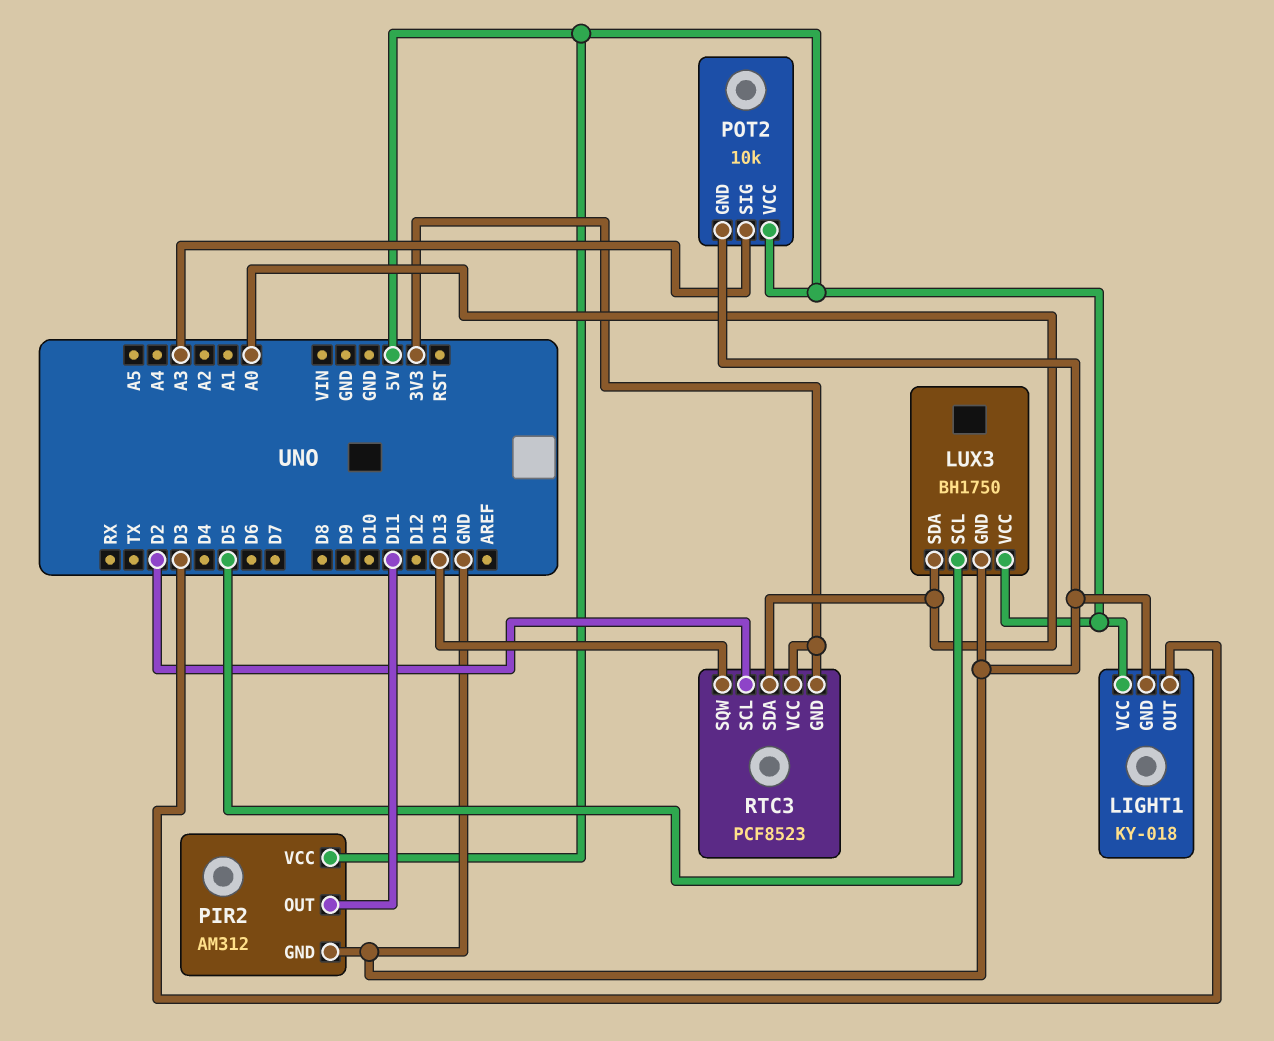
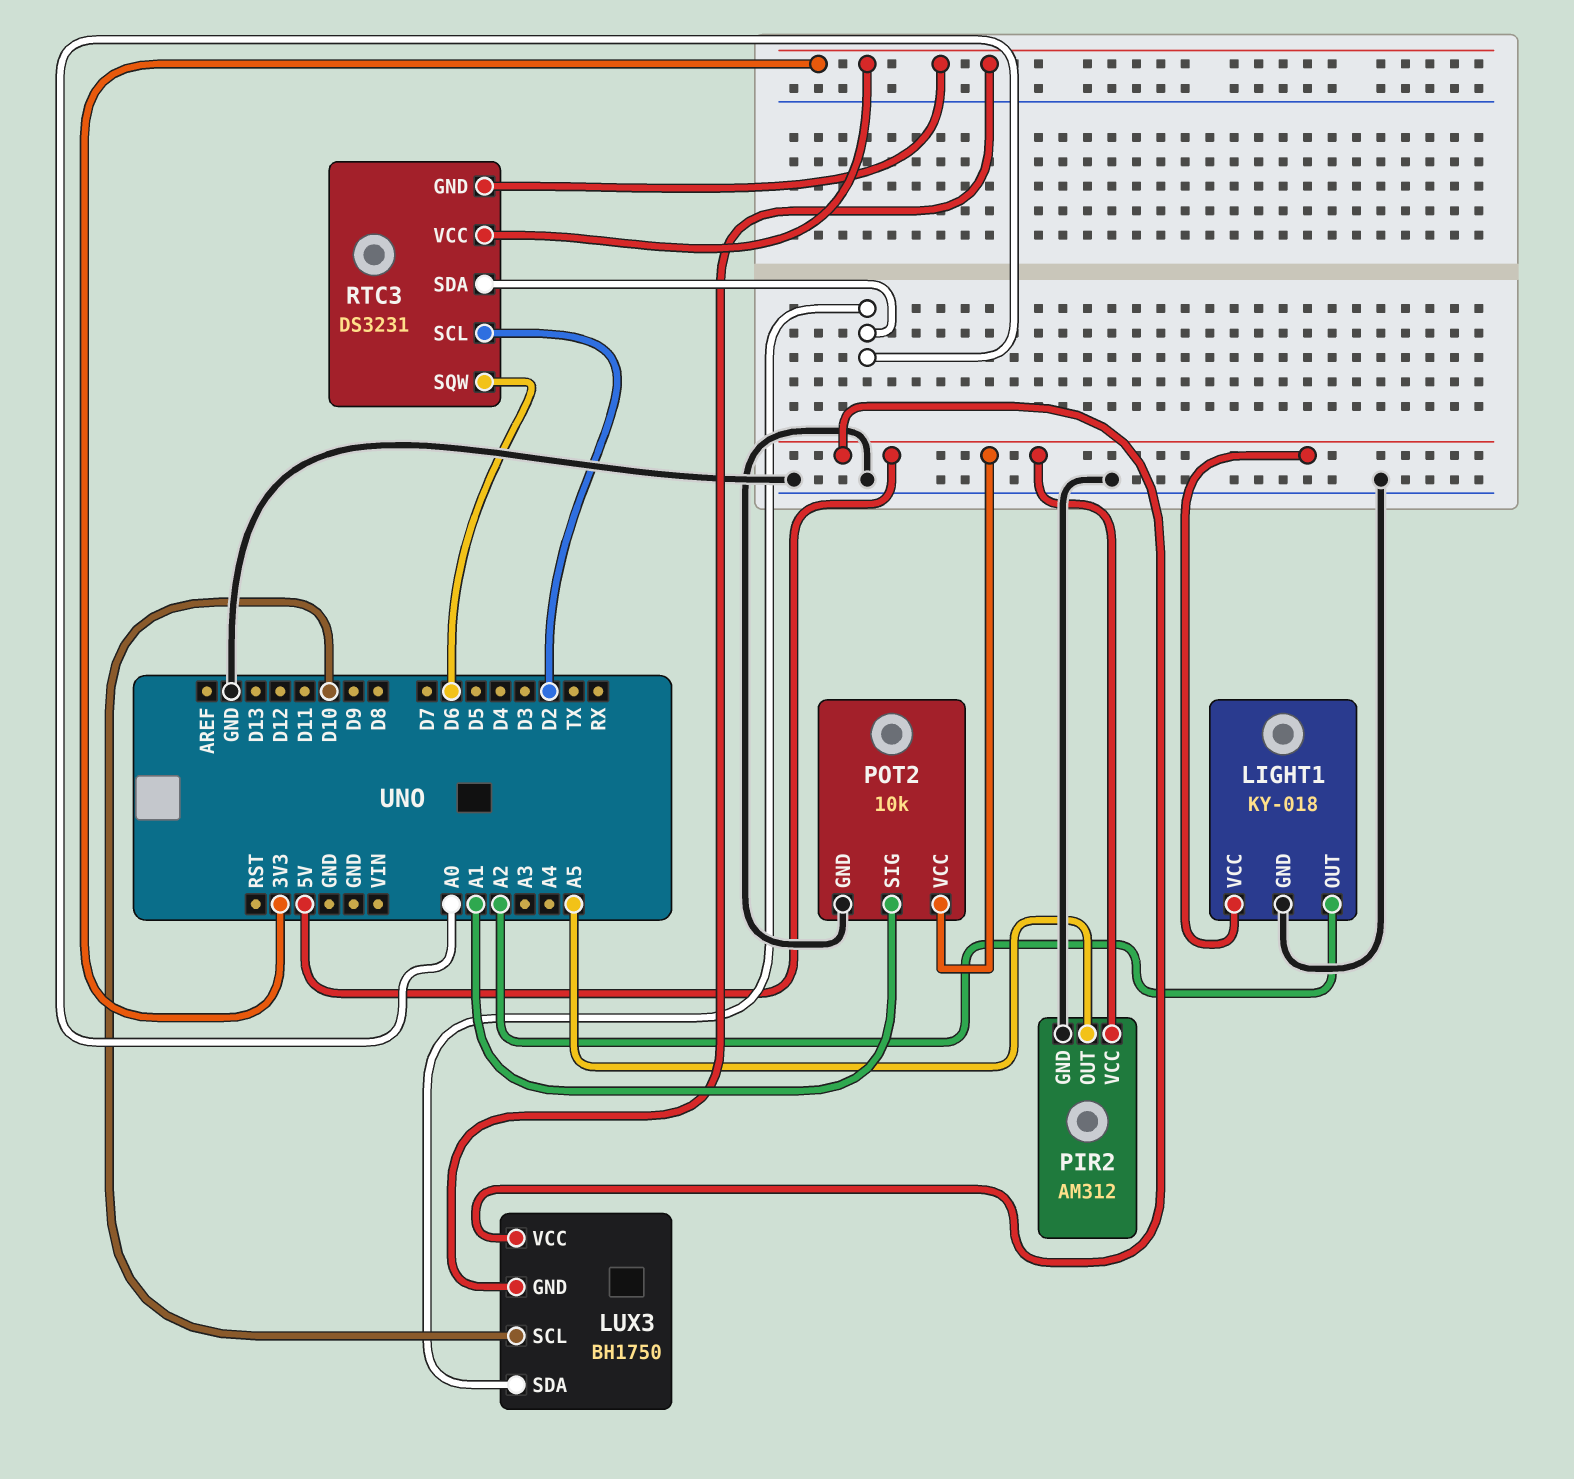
LIGHT1 pin OUT: D3 -> A2
LUX3 pin GND: GND -> 3V3
LUX3 pin SCL: D5 -> D10
PIR2 pin OUT: D11 -> A5
POT2 pin SIG: A3 -> A1
RTC3: PCF8523 -> DS3231
RTC3 pin SQW: D13 -> D6

